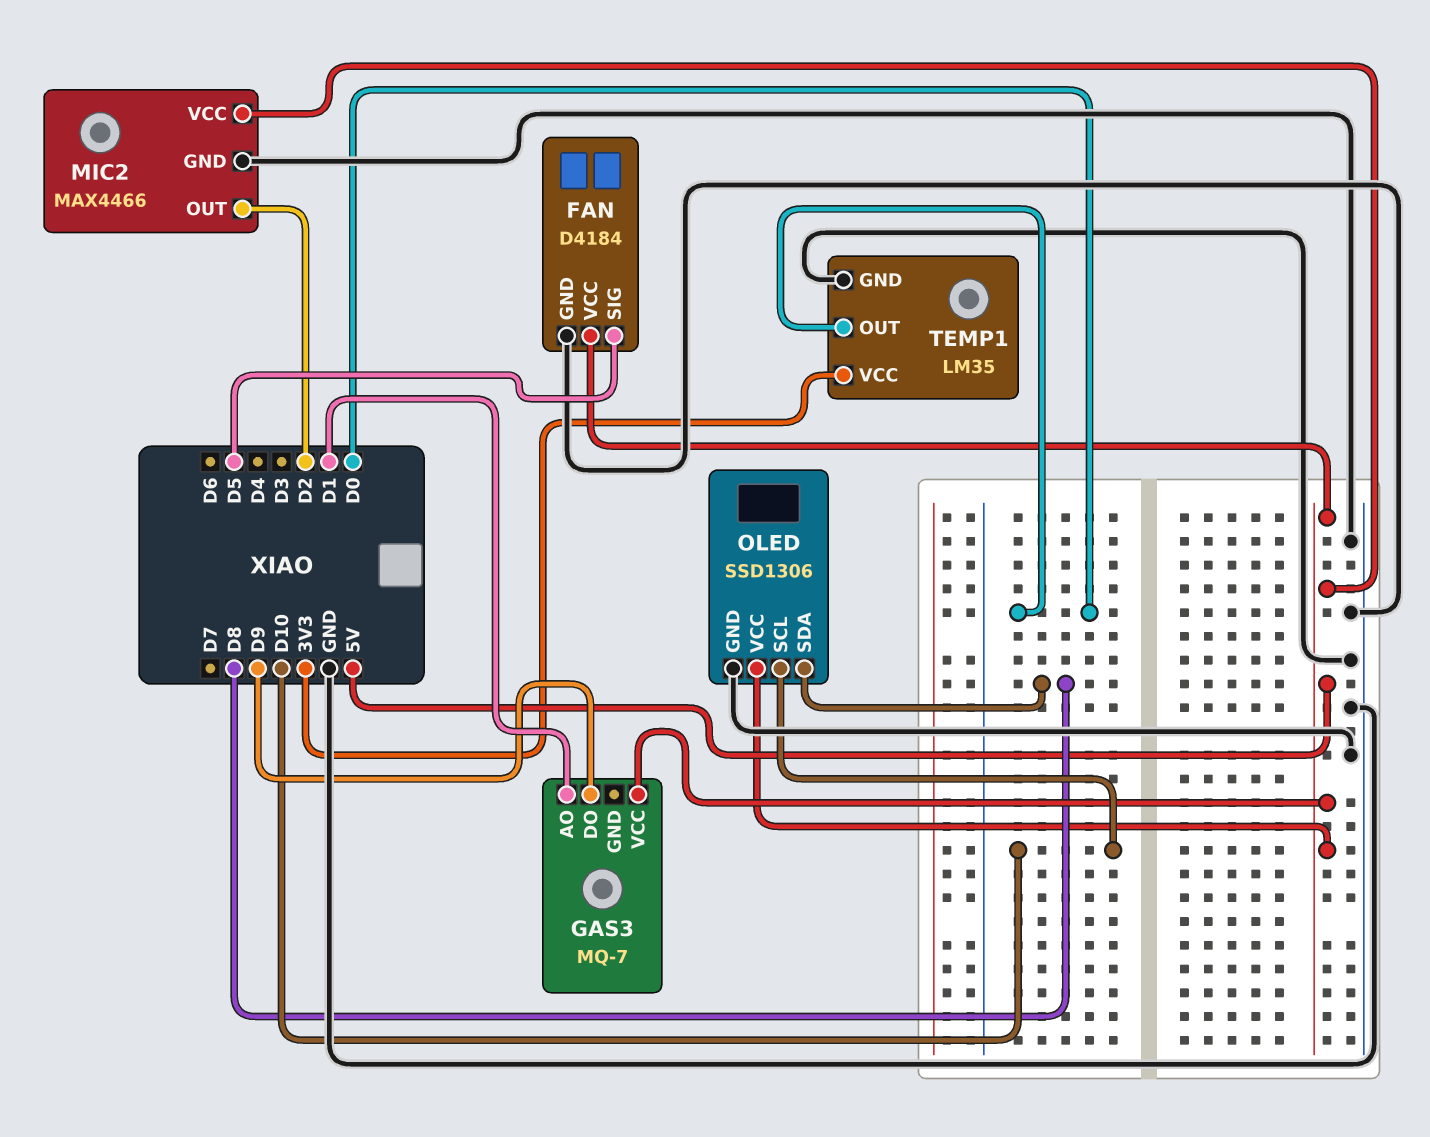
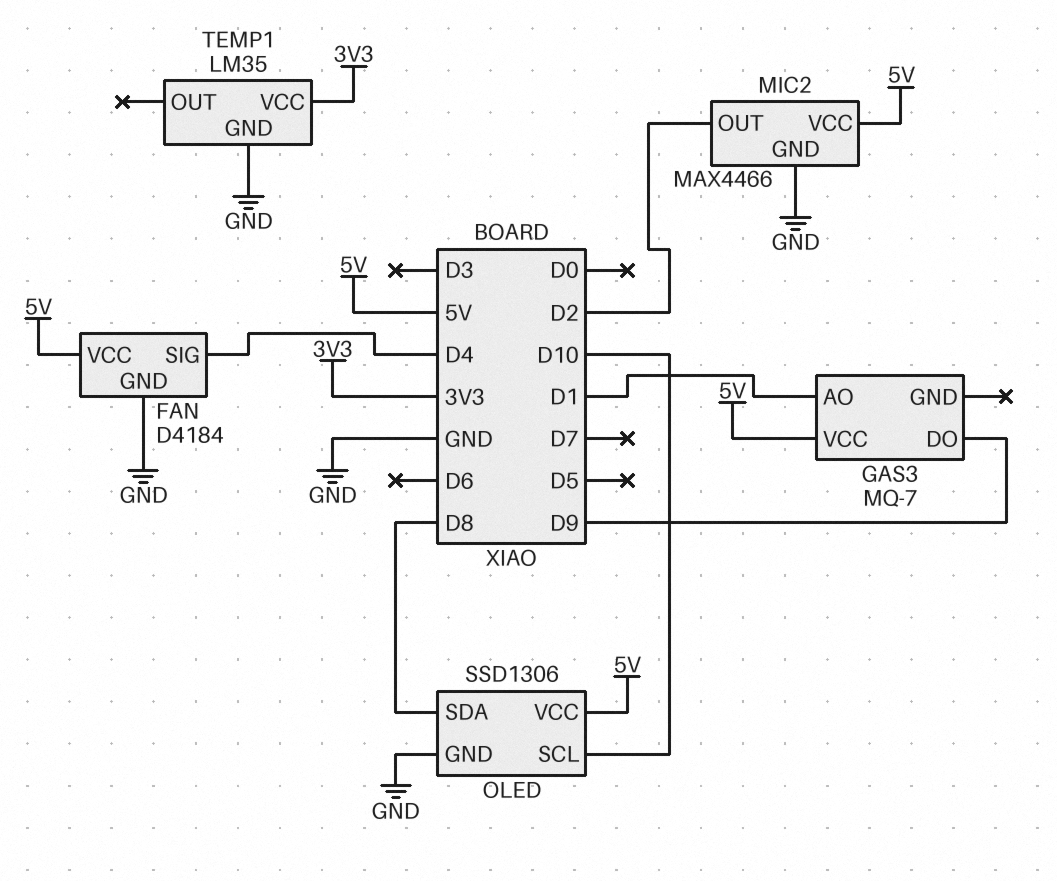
FAN pin SIG: D5 -> D4
TEMP1 pin OUT: D0 -> none

